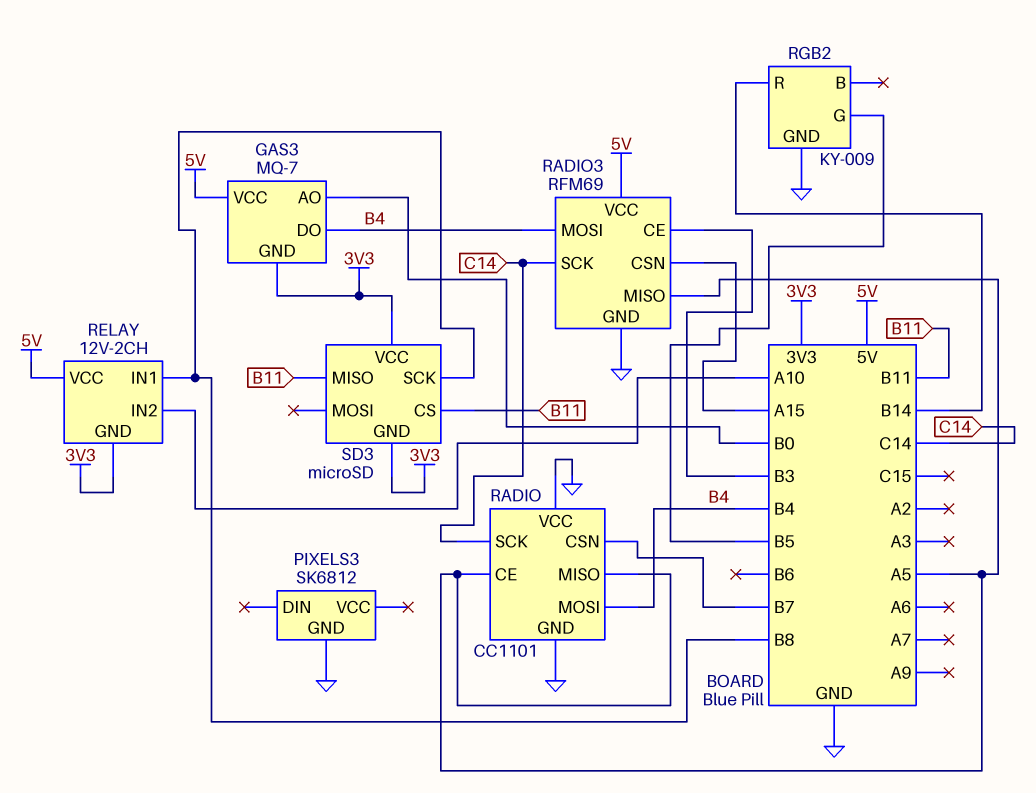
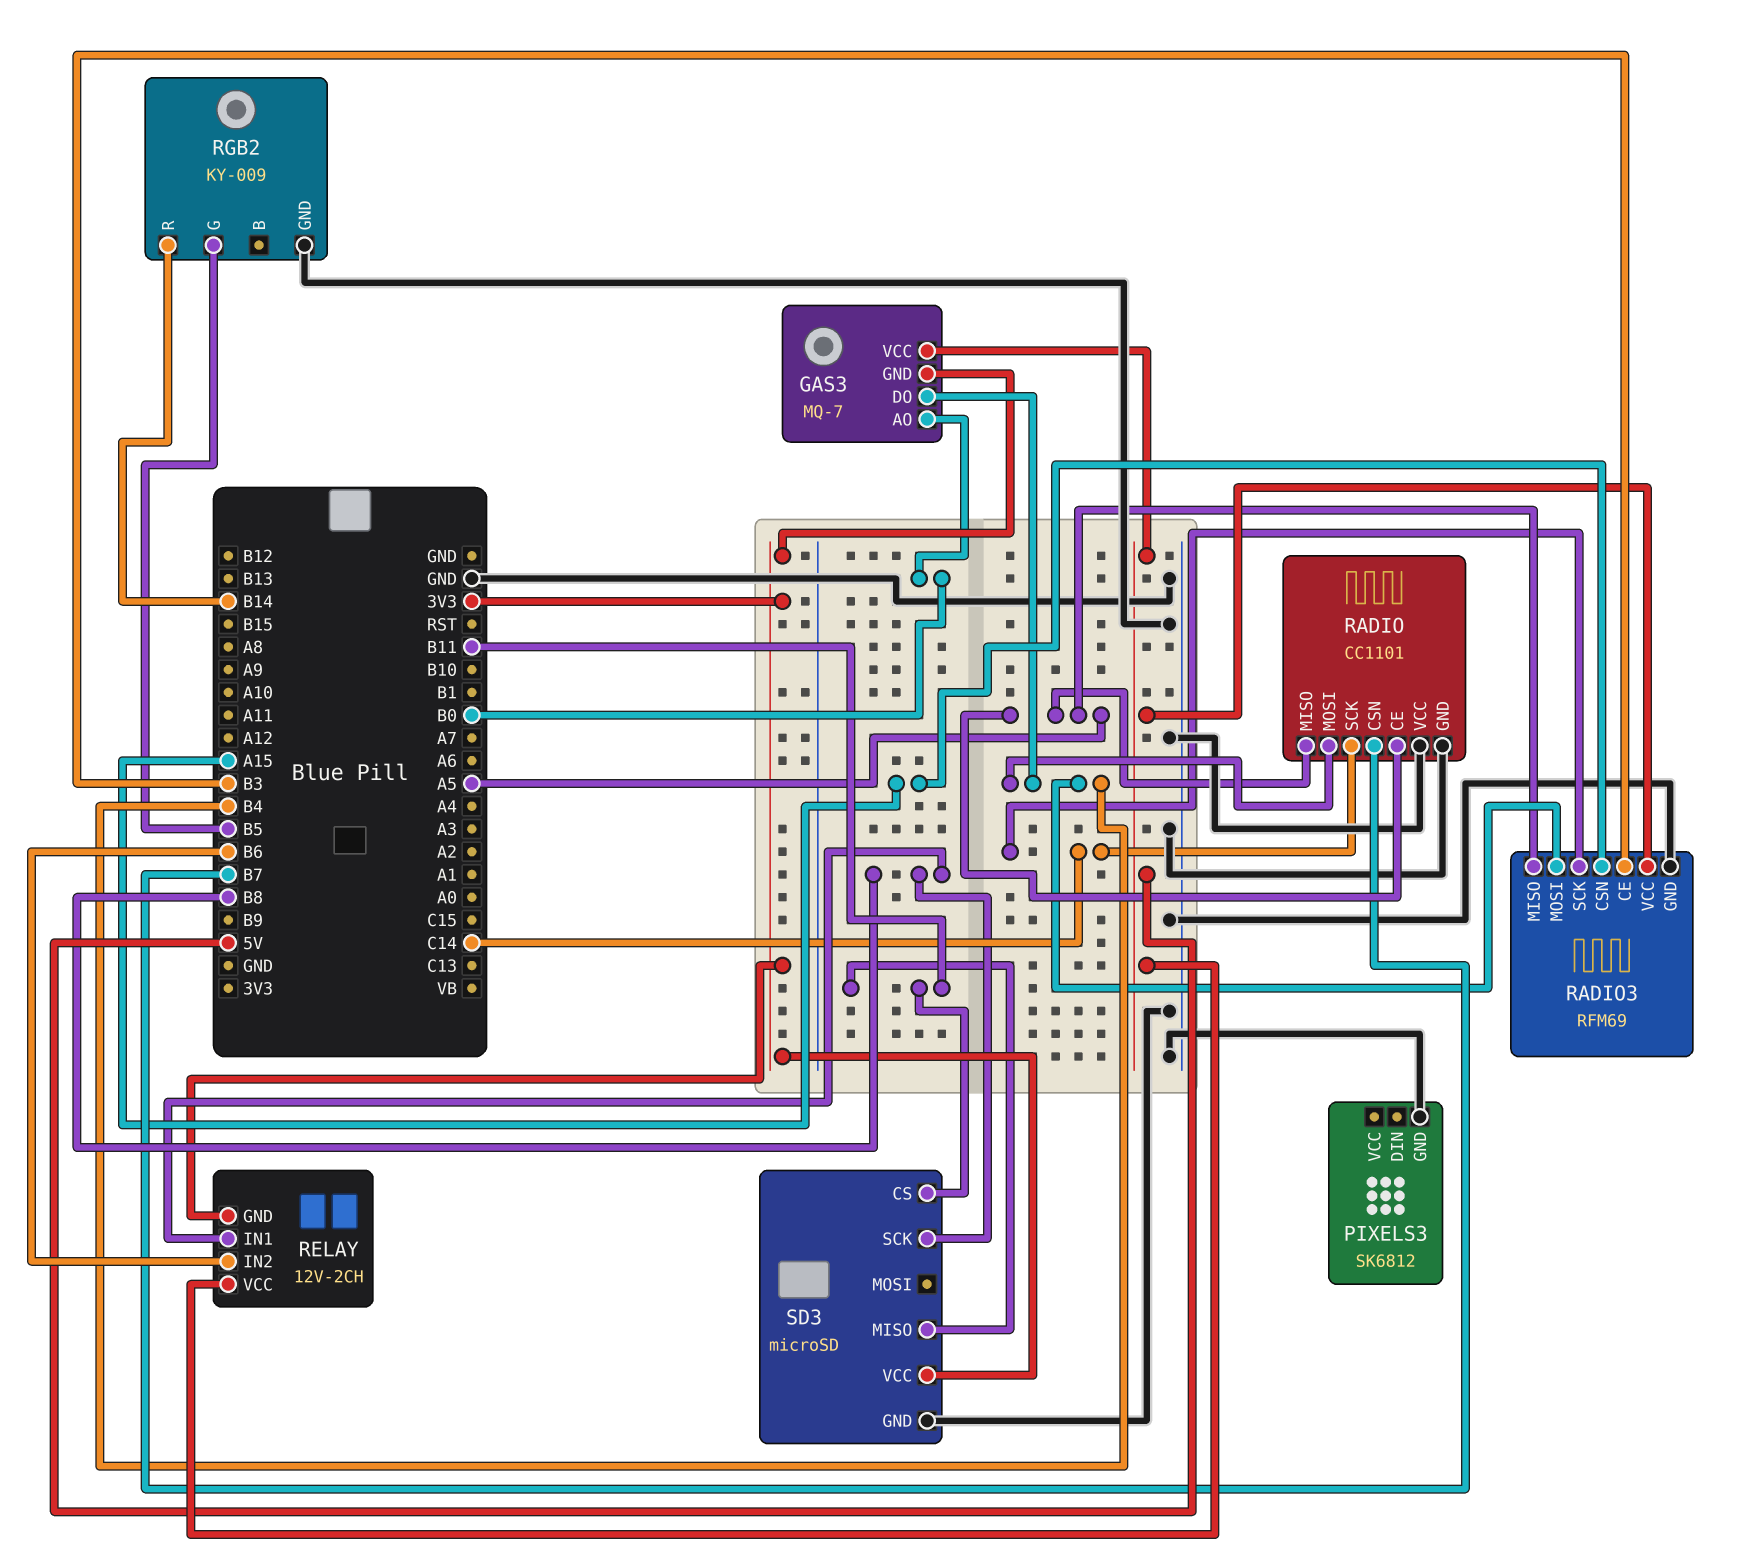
RELAY pin IN2: A10 -> B6
SD3 pin GND: 3V3 -> GND

